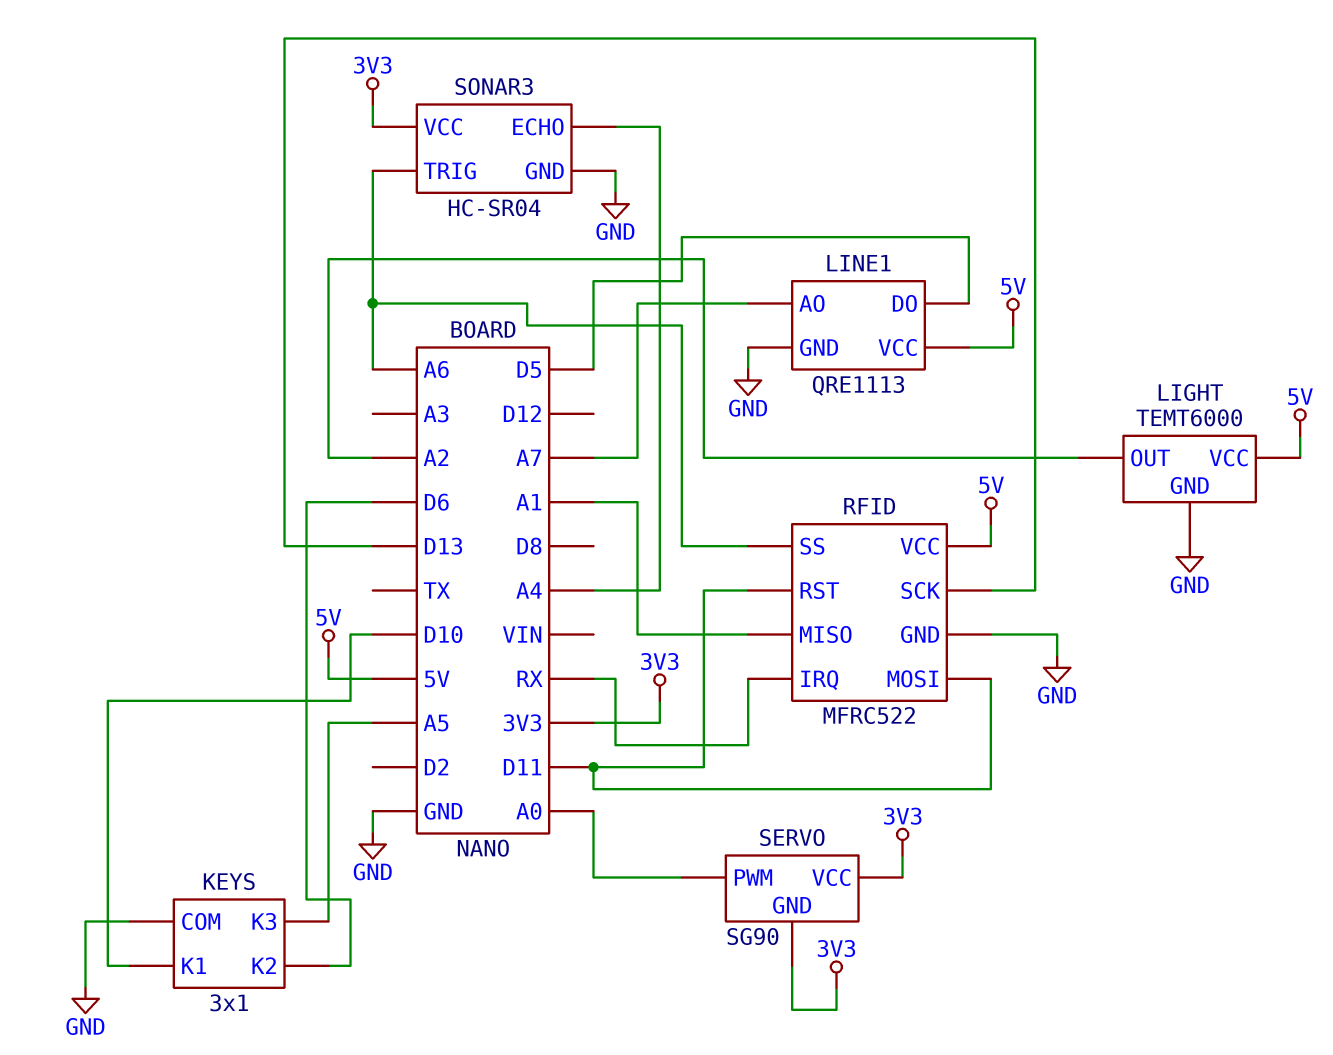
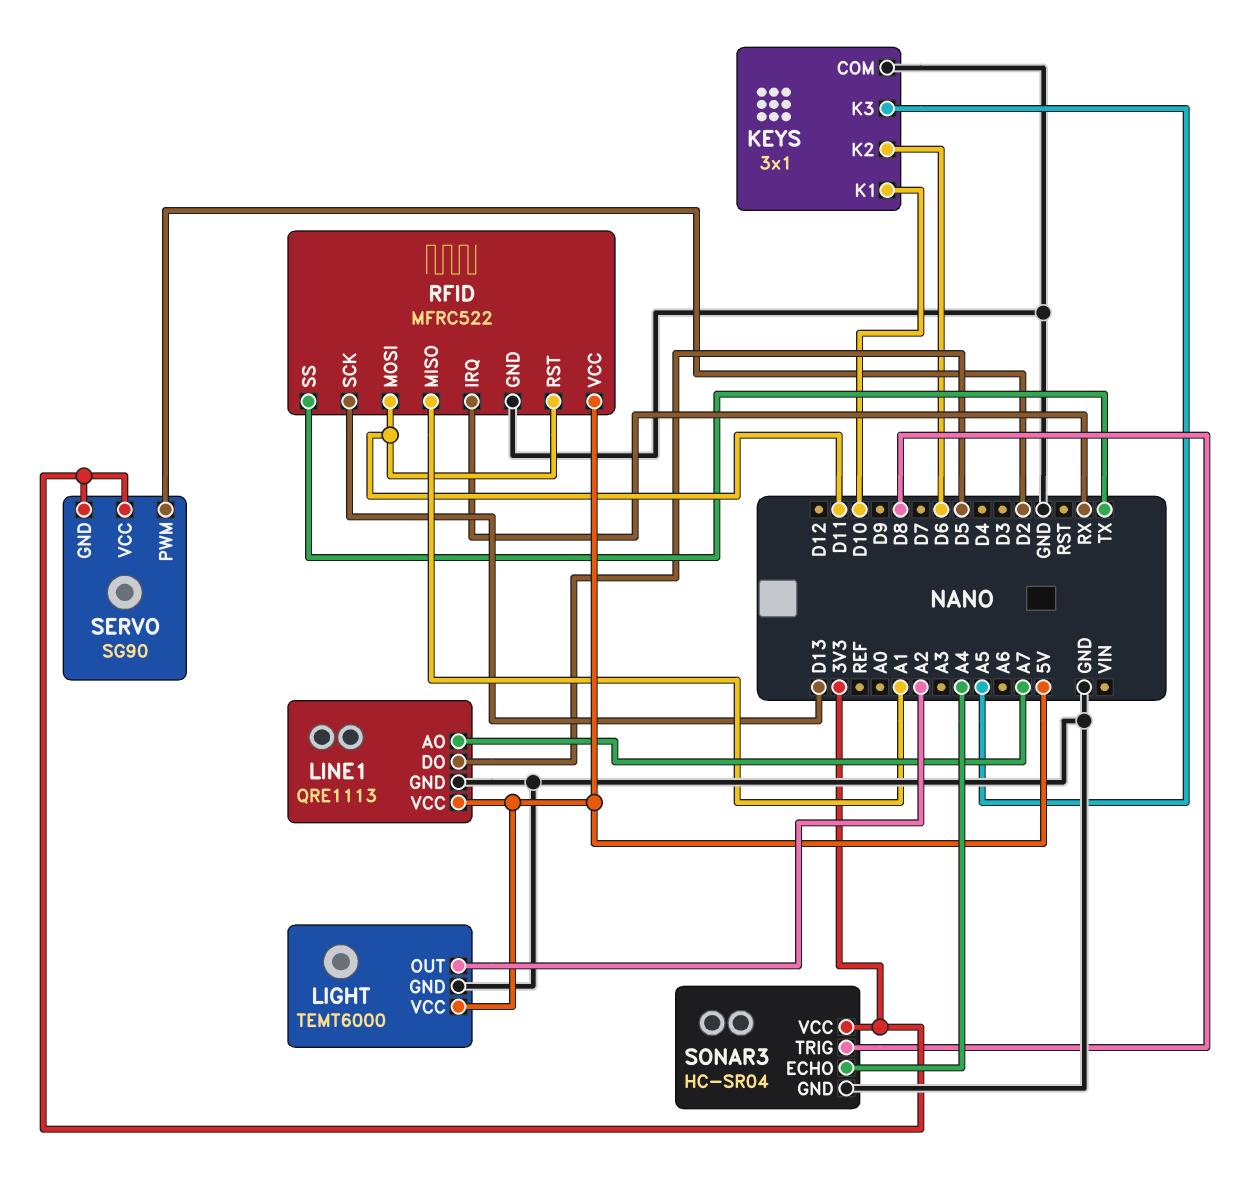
RFID pin SS: A6 -> TX
SERVO pin PWM: A0 -> D2
SONAR3 pin TRIG: A6 -> D8

